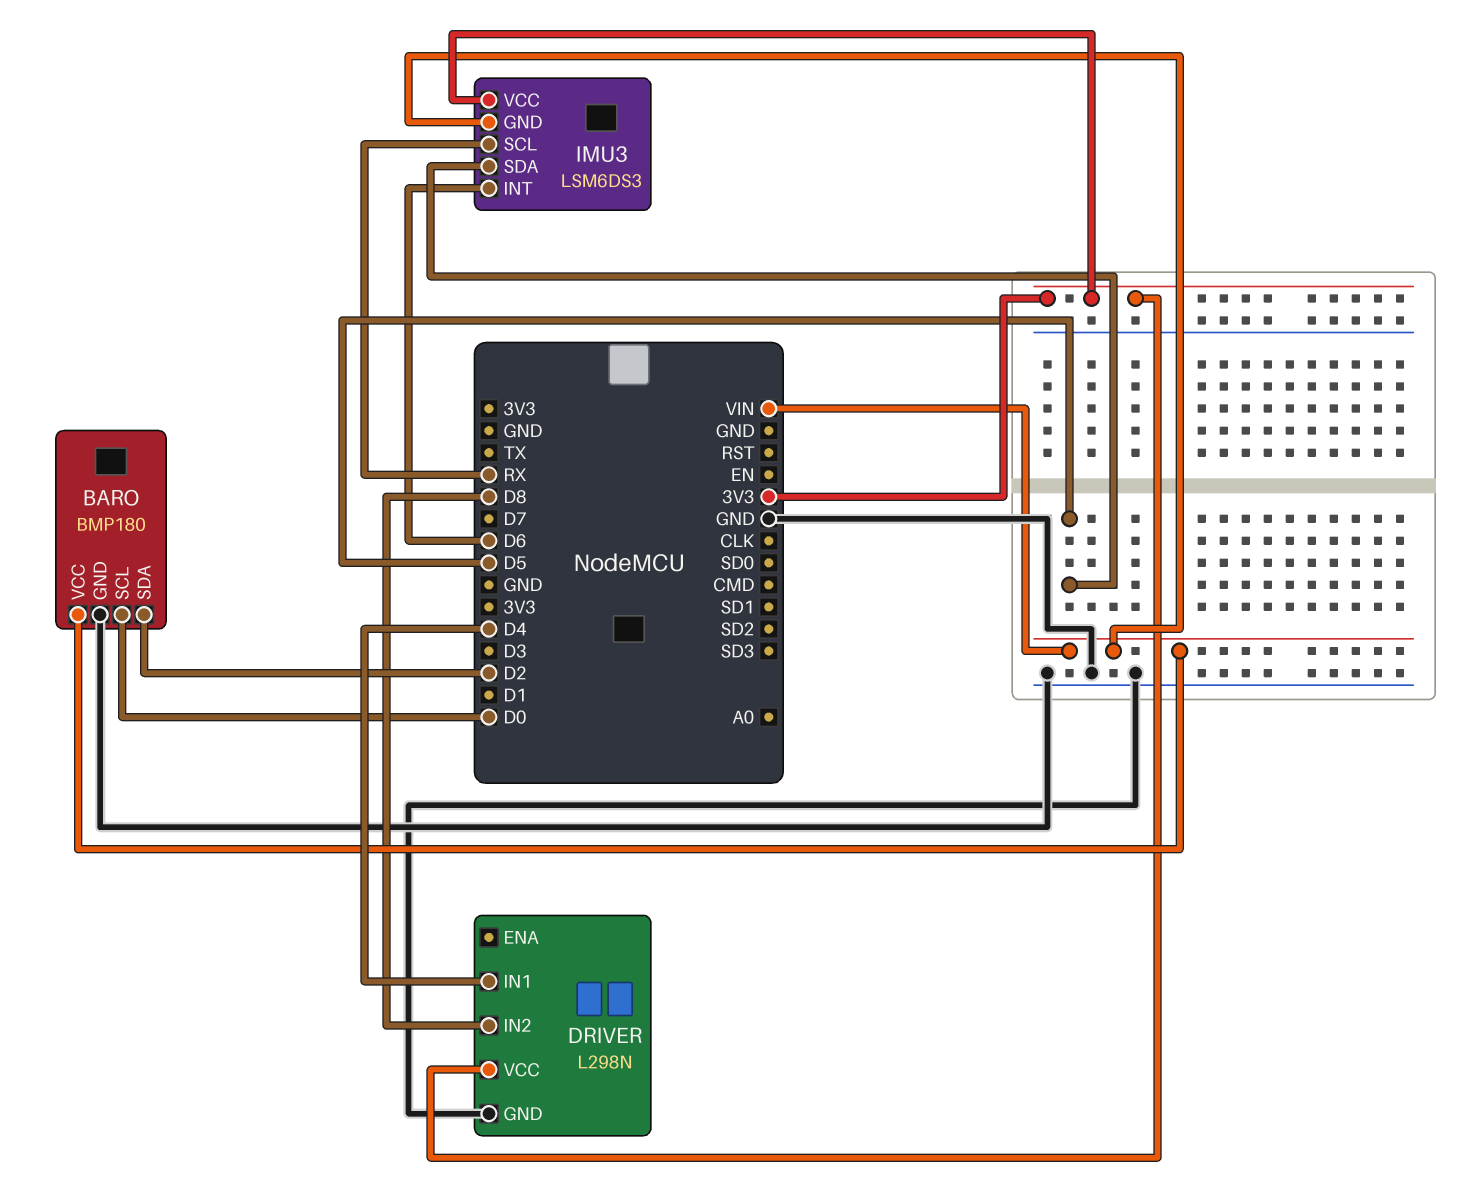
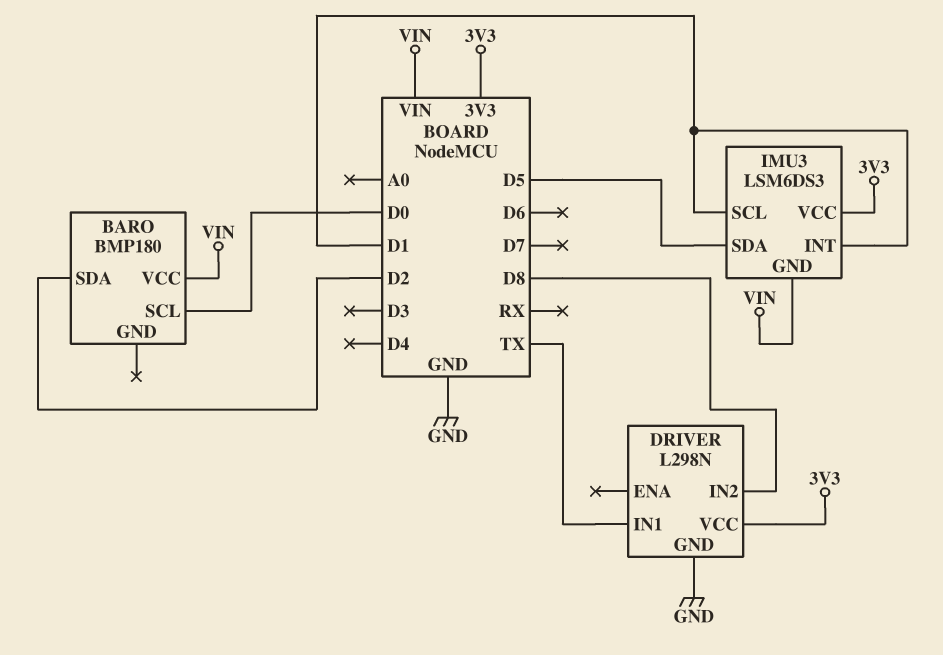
BARO pin GND: GND -> none
DRIVER pin IN1: D4 -> TX
IMU3 pin INT: D6 -> D1
IMU3 pin SCL: RX -> D1

